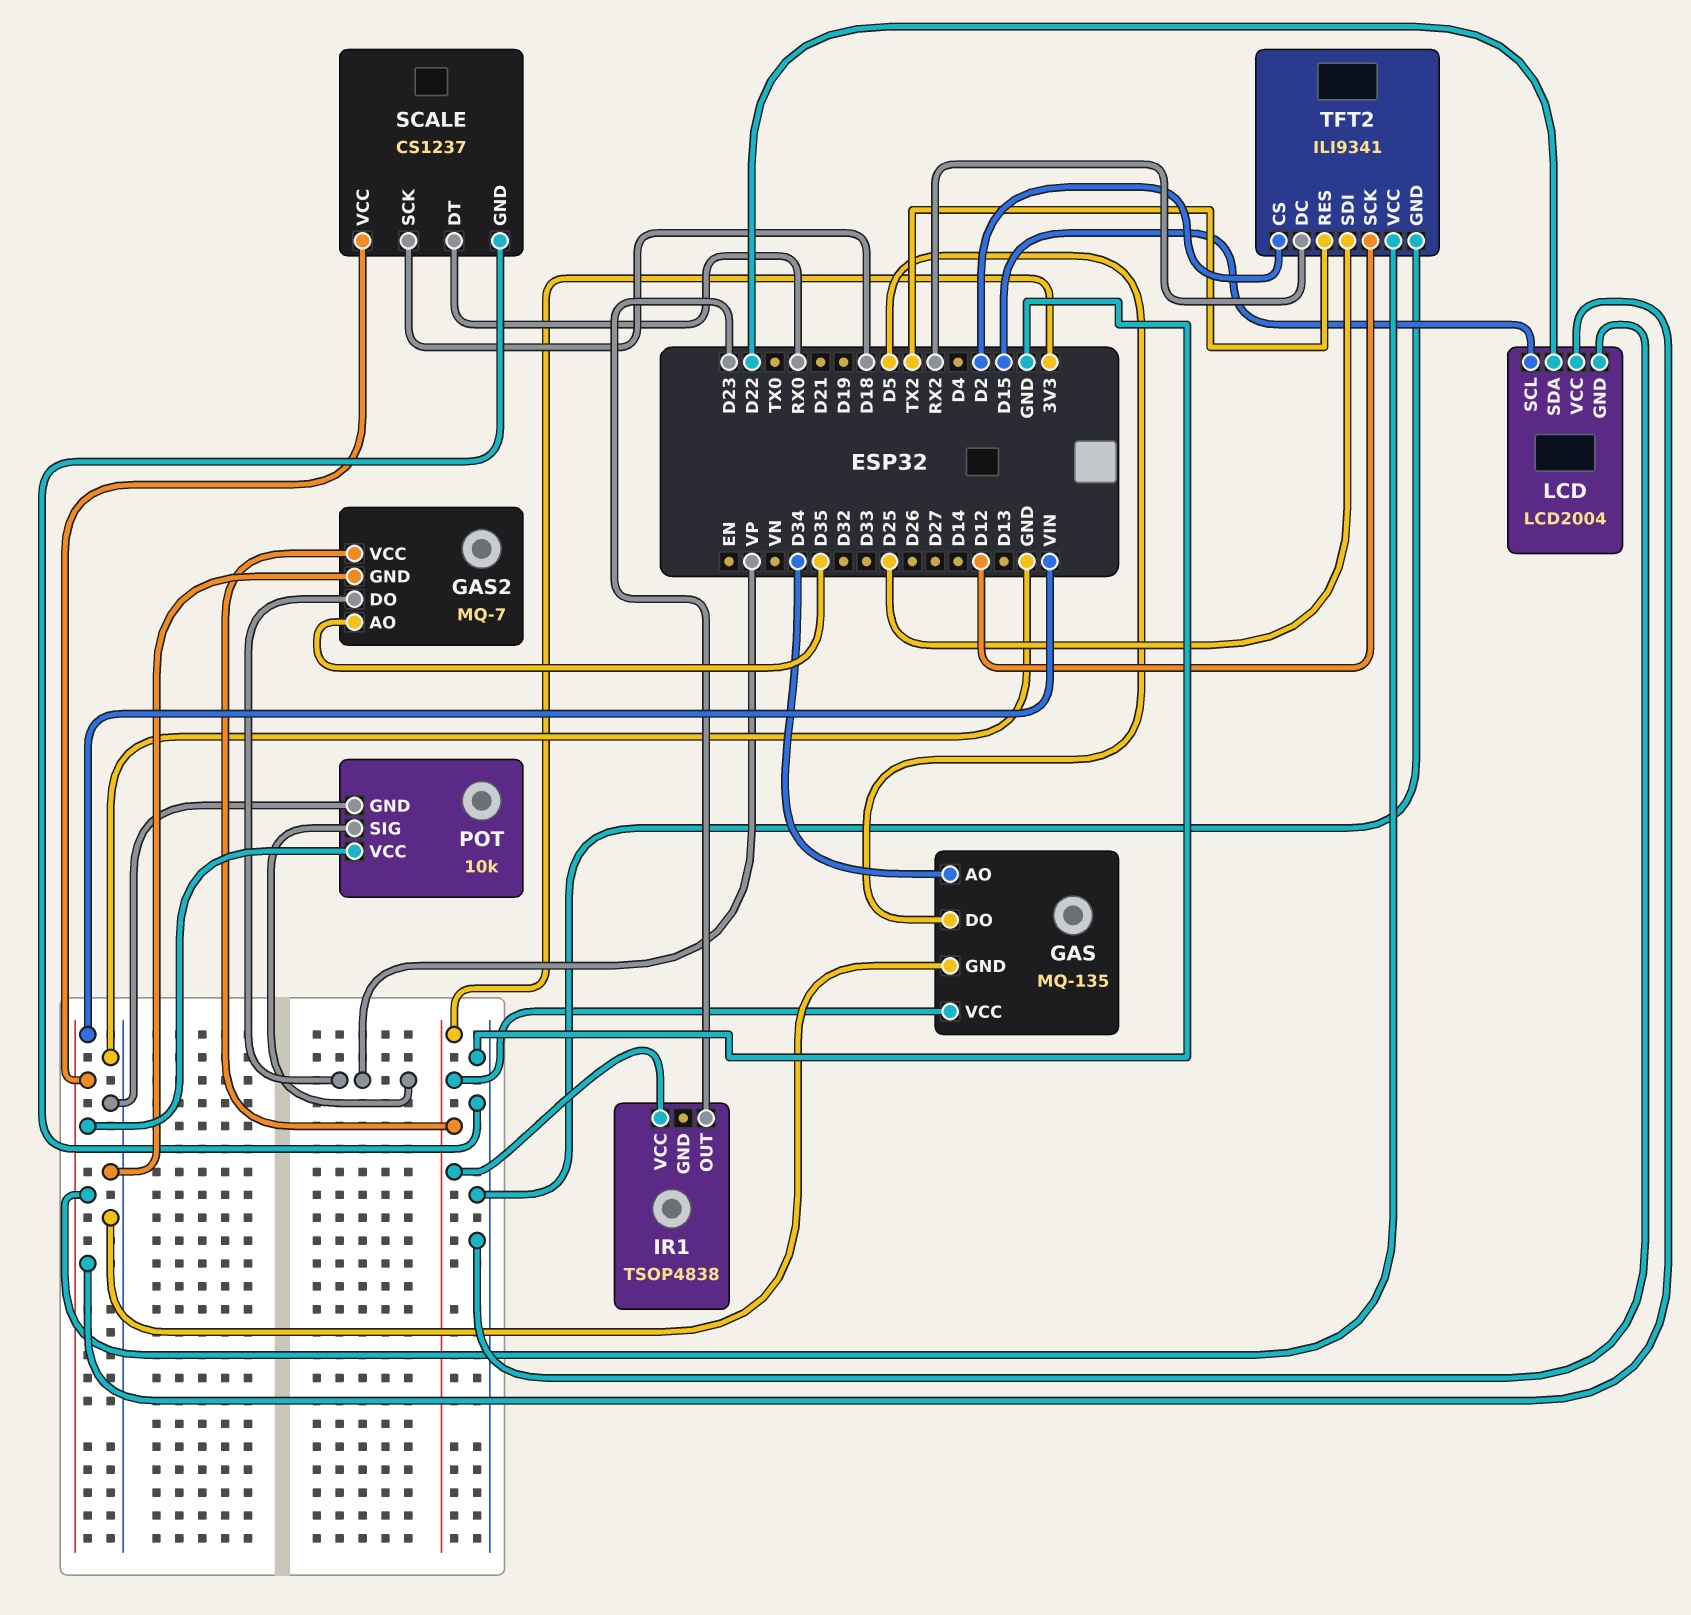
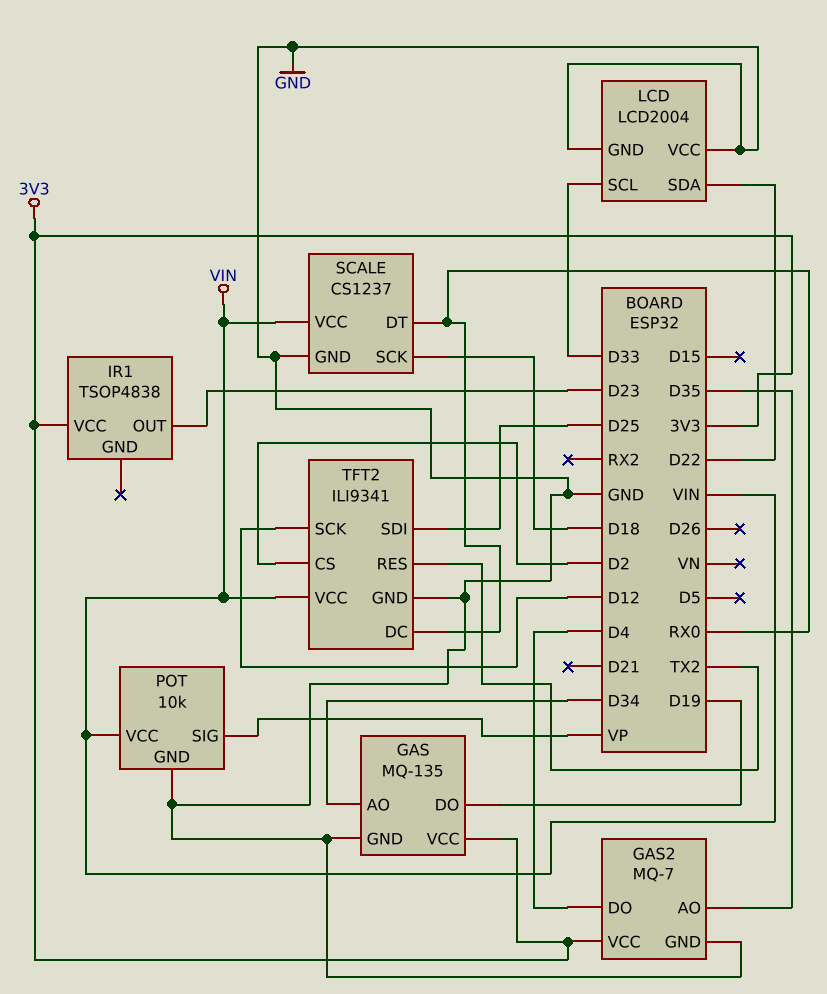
GAS pin DO: D5 -> D19
GAS2 pin DO: VP -> D4
LCD pin SCL: D15 -> D33
LCD pin VCC: VIN -> GND
TFT2 pin DC: RX2 -> RX0

